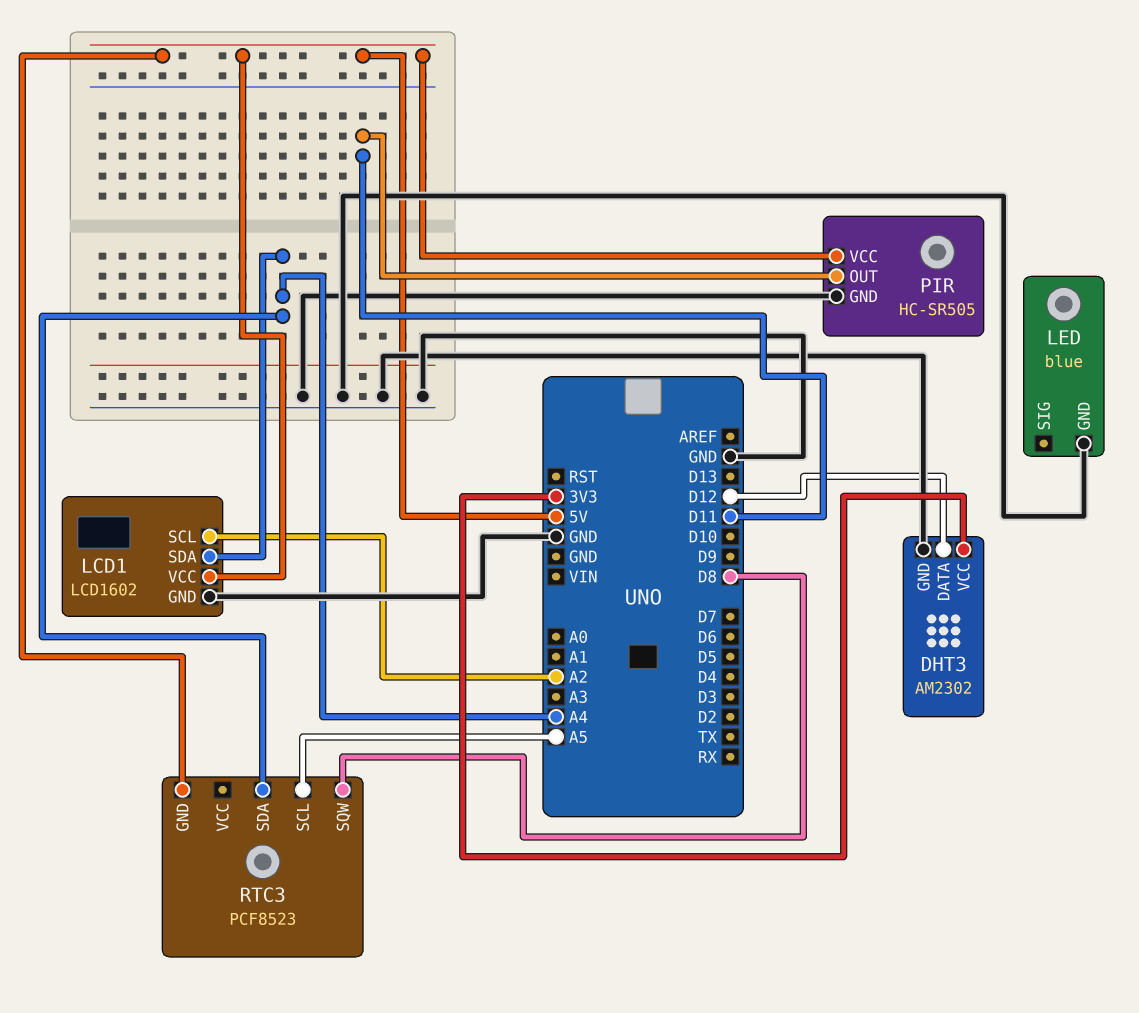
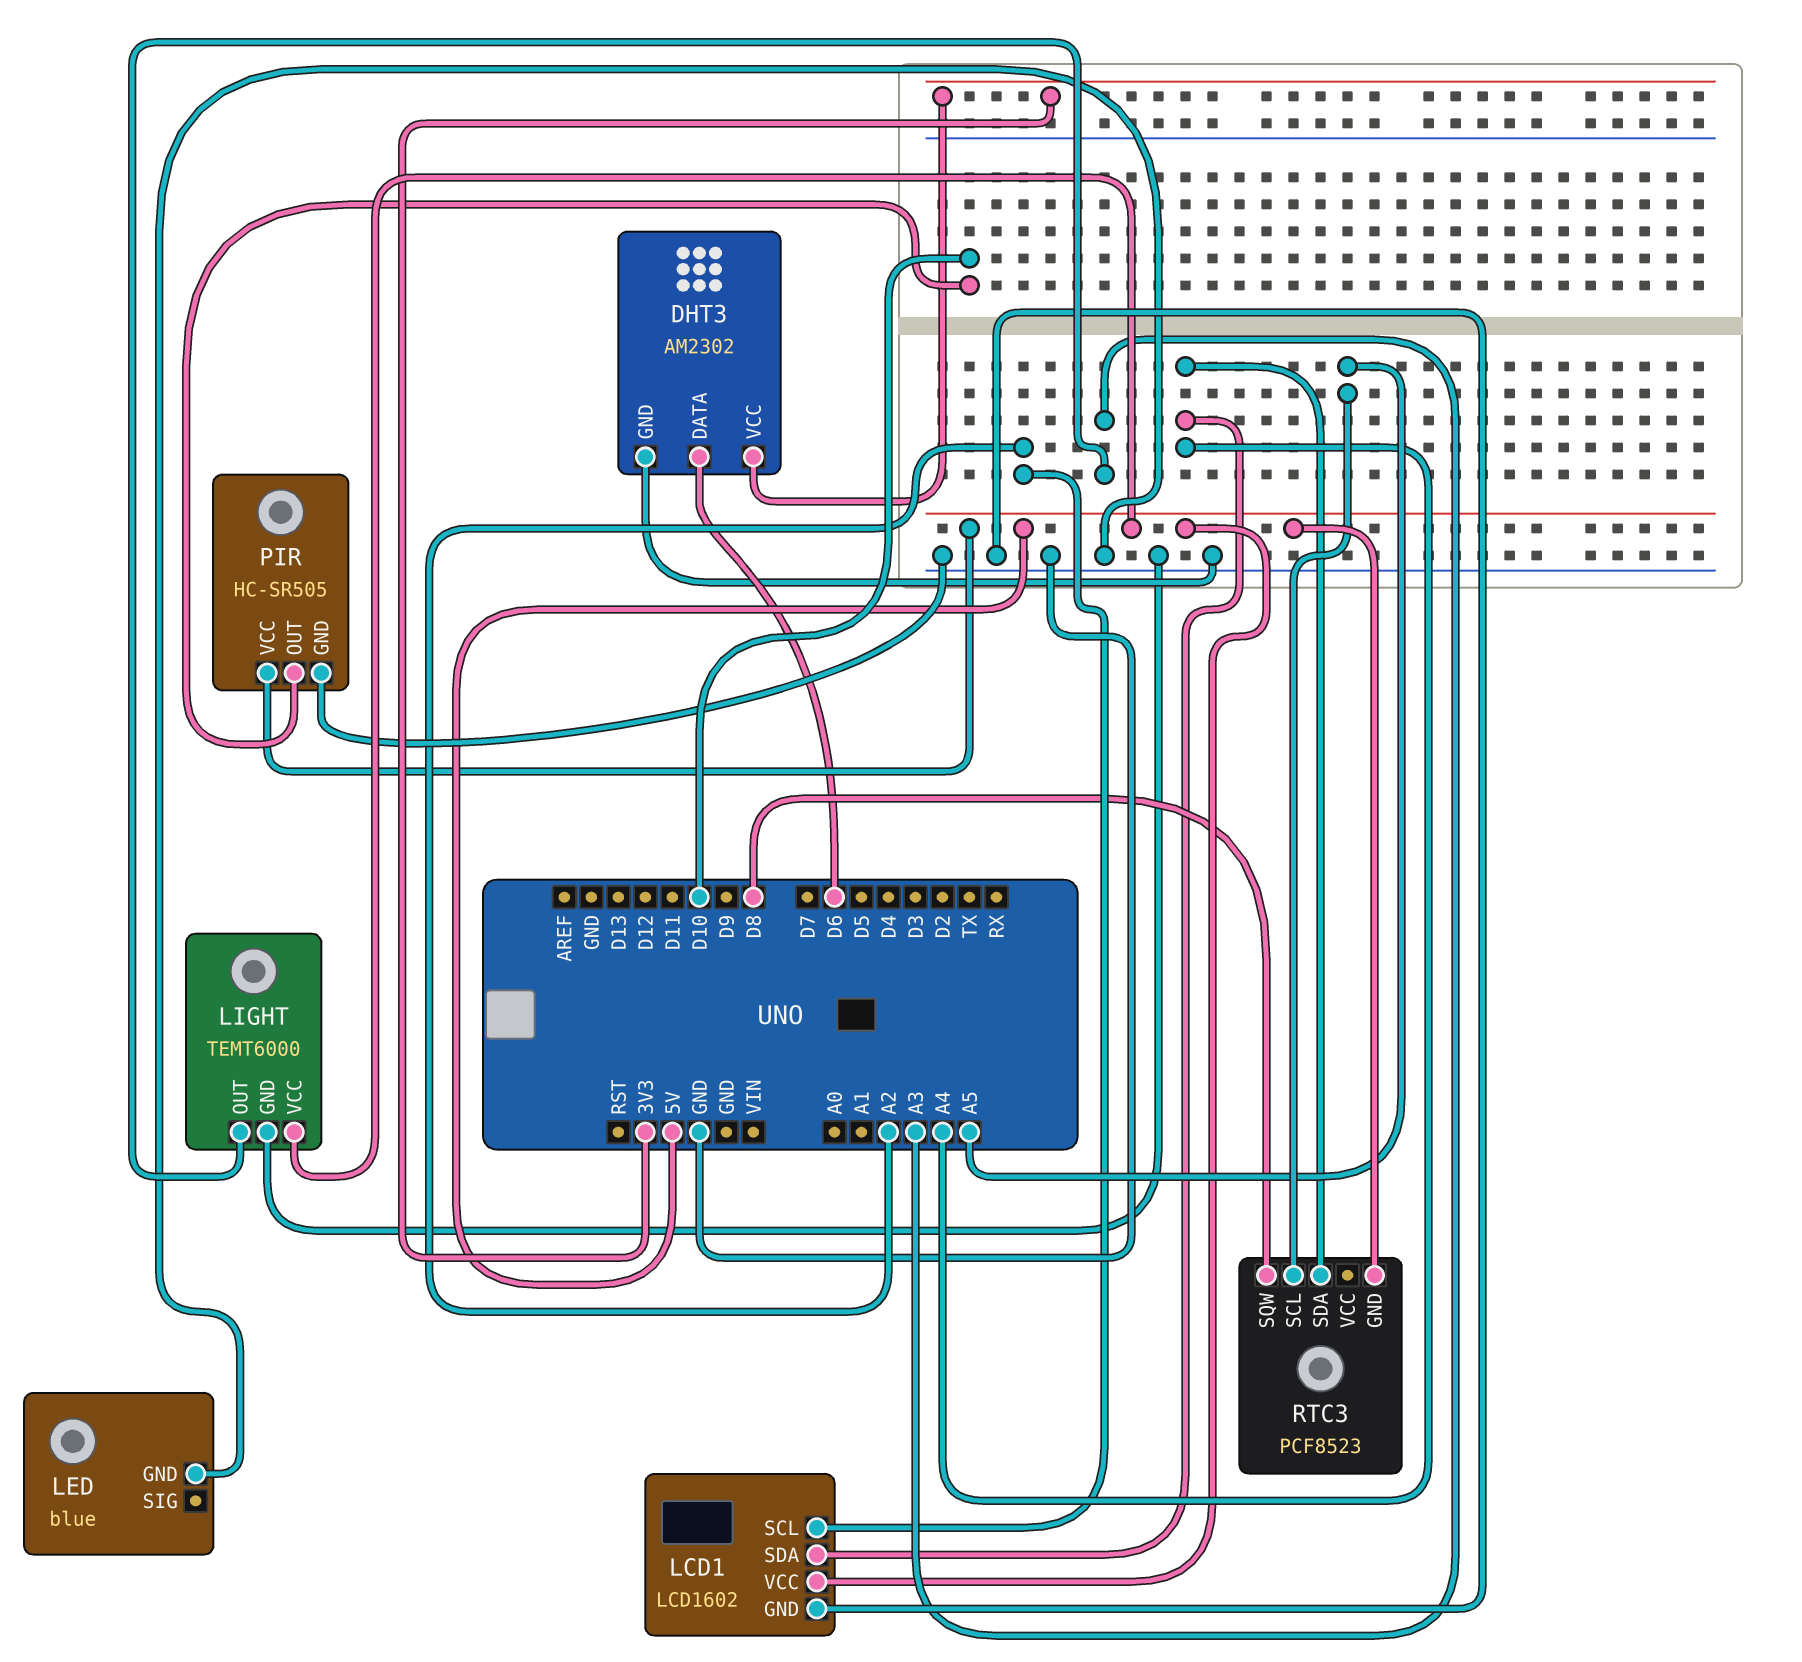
DHT3 pin DATA: D12 -> D6
LIGHT: none -> TEMT6000
LIGHT pin GND: none -> GND
LIGHT pin OUT: none -> A3
LIGHT pin VCC: none -> 5V
PIR pin OUT: D11 -> D10

